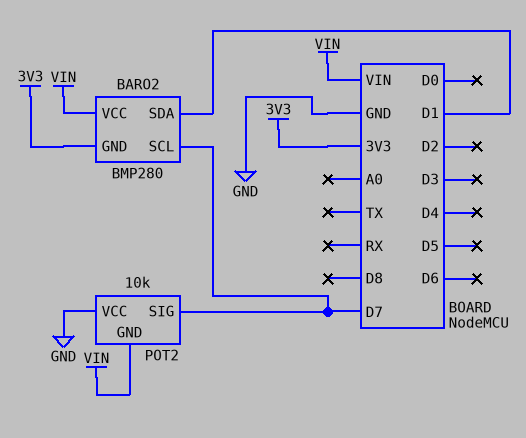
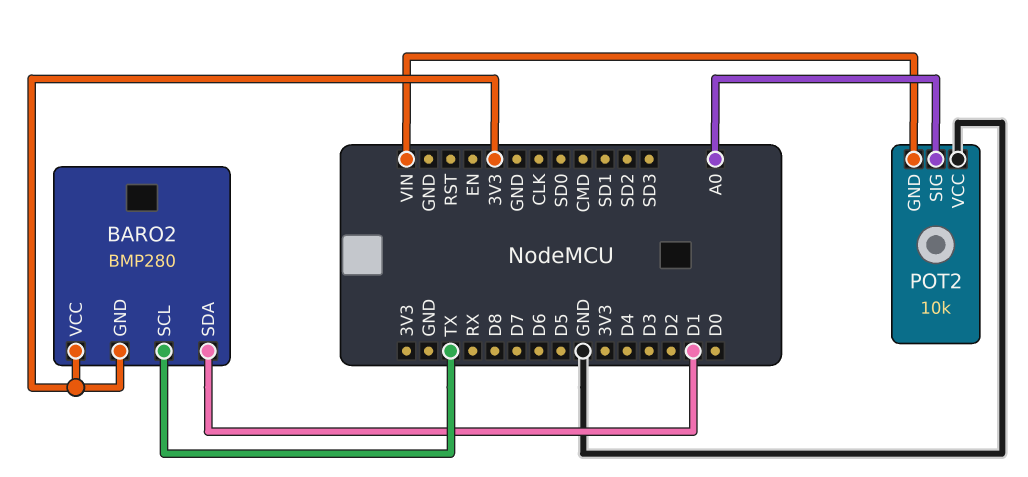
BARO2 pin SCL: D7 -> TX
BARO2 pin VCC: VIN -> 3V3
POT2 pin SIG: D7 -> A0

